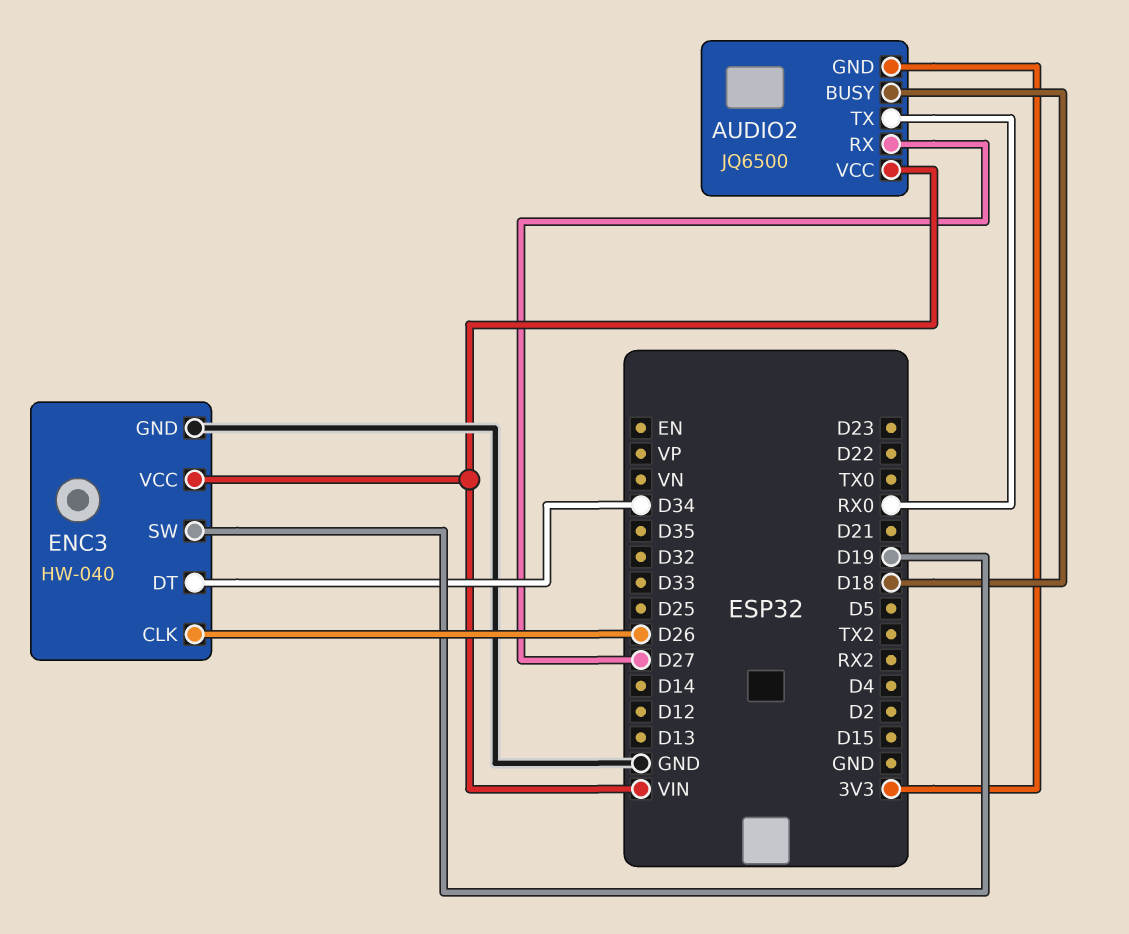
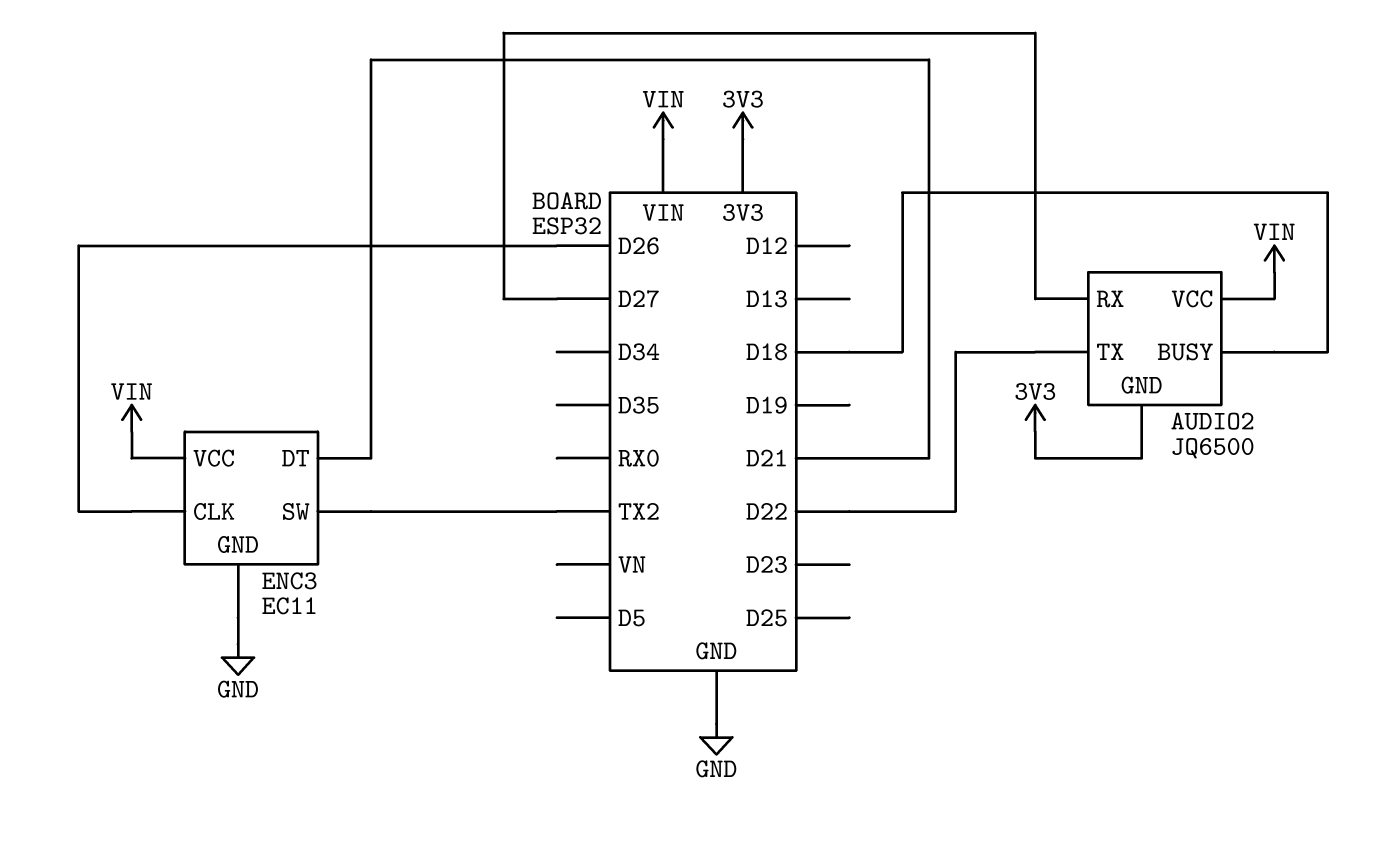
AUDIO2 pin TX: RX0 -> D22
ENC3: HW-040 -> EC11
ENC3 pin DT: D34 -> D21
ENC3 pin SW: D19 -> TX2

